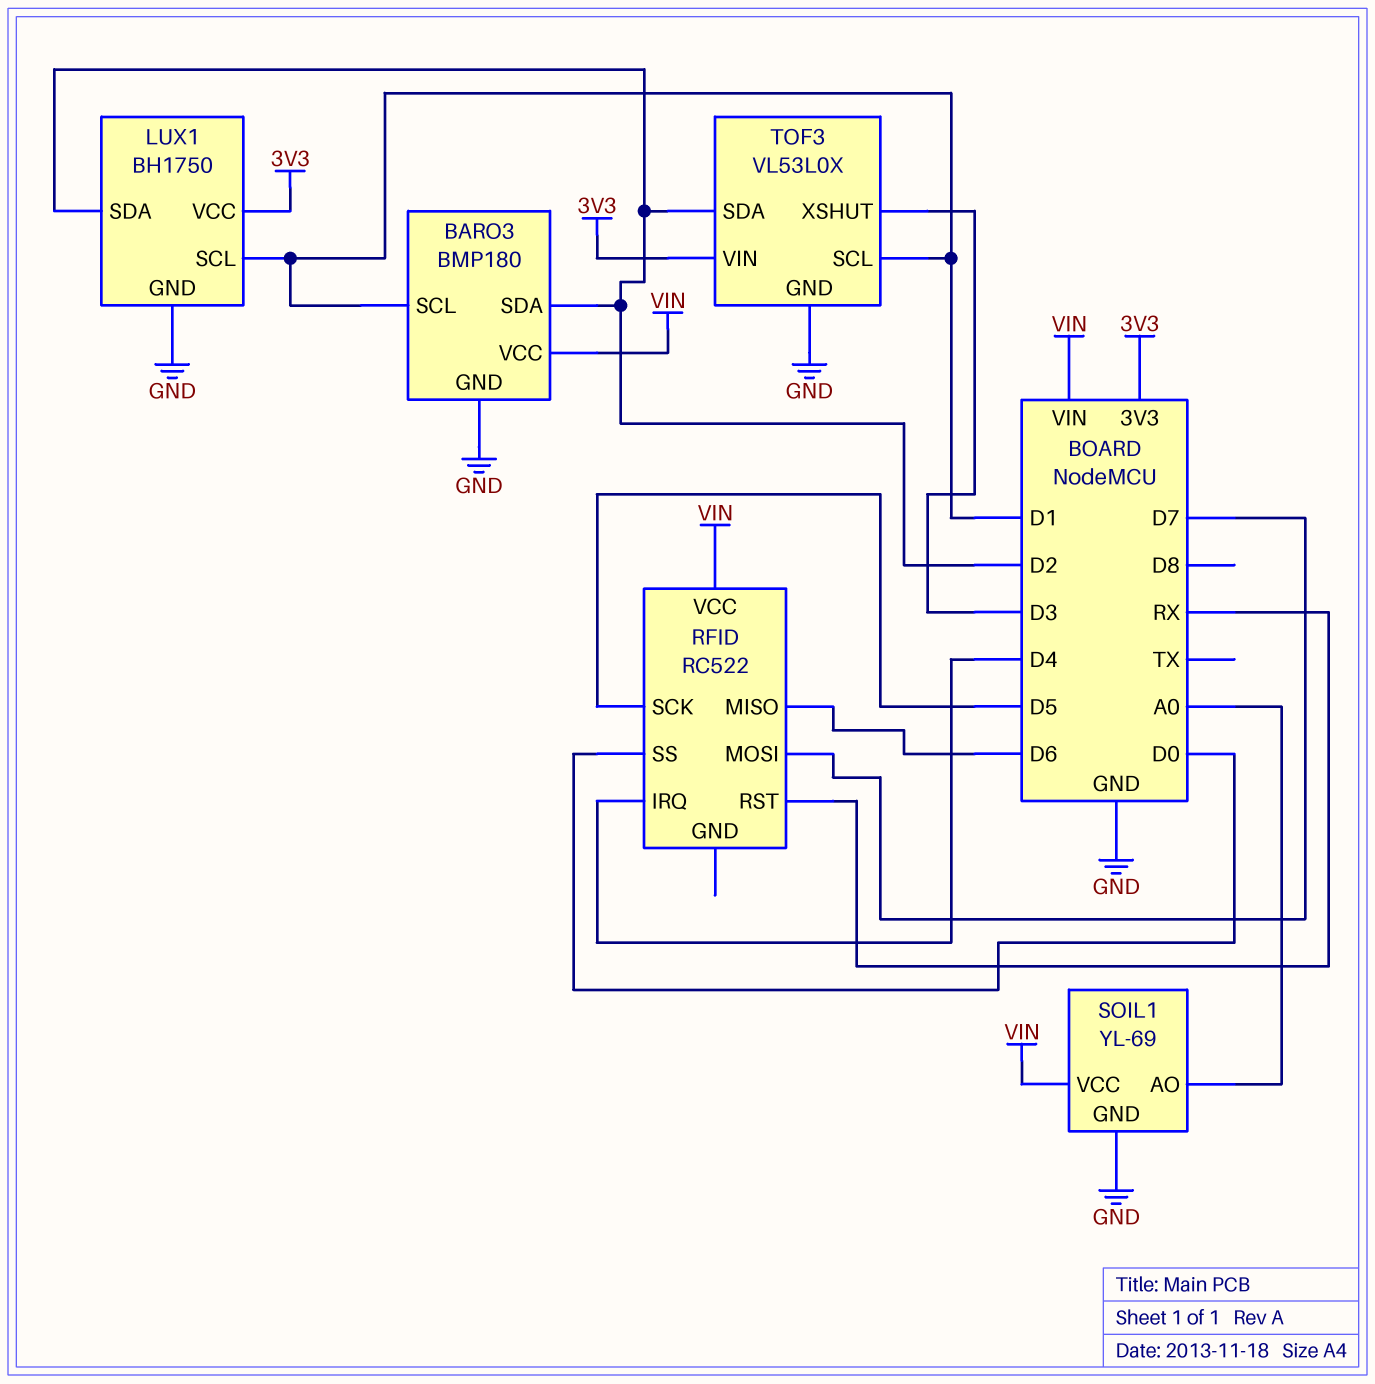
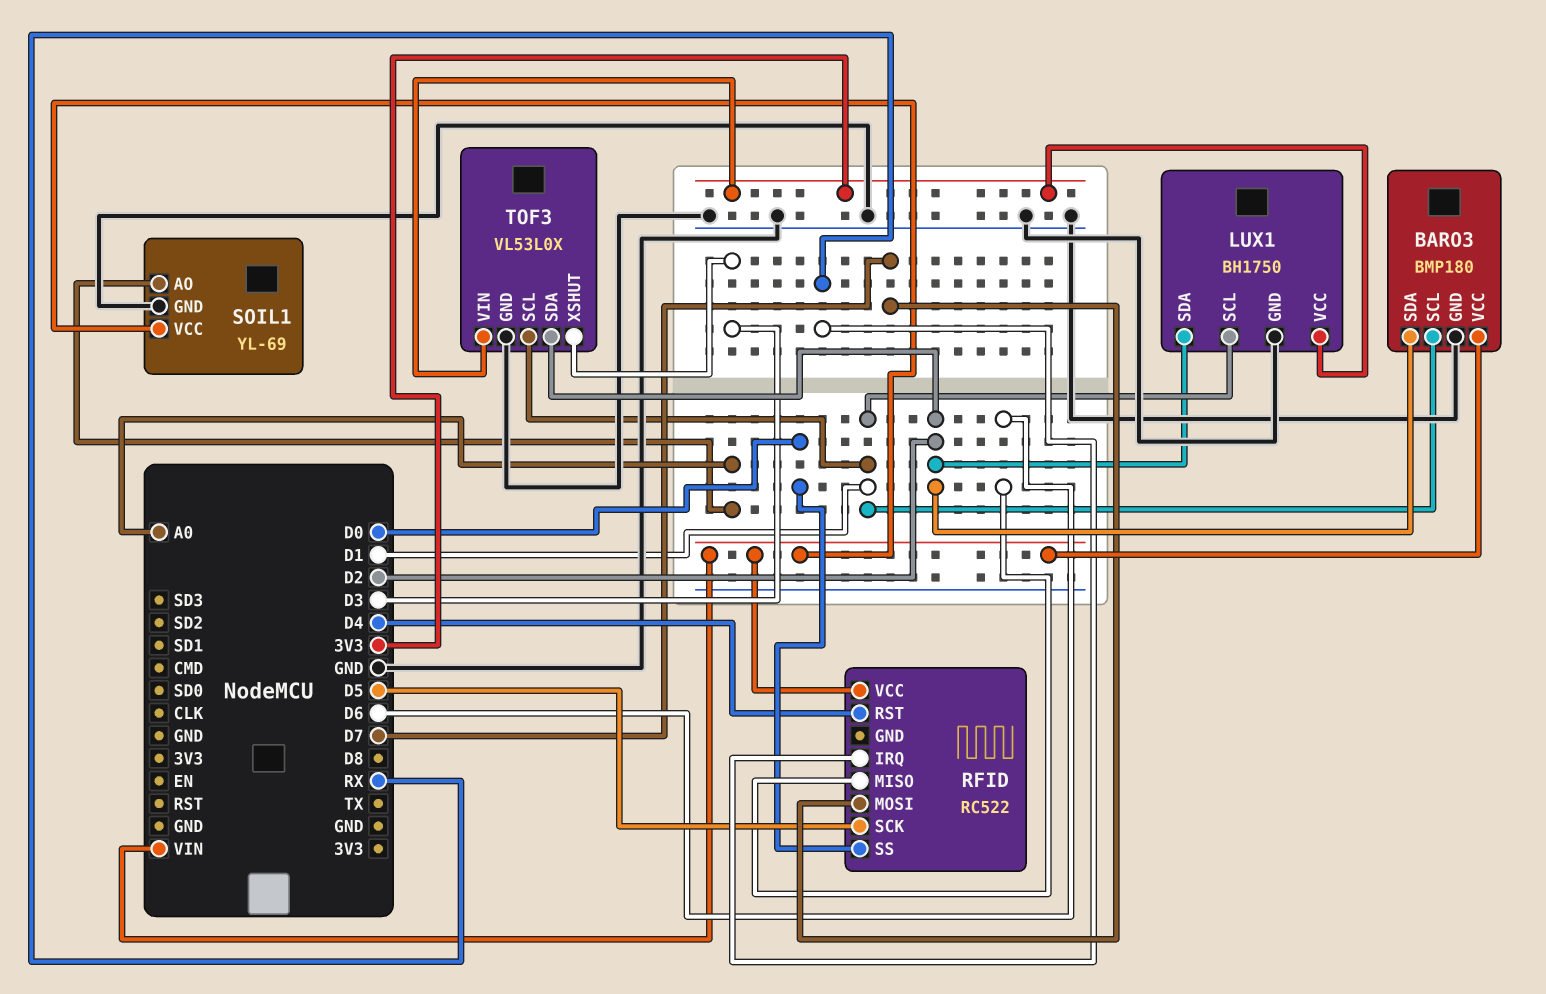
RFID pin IRQ: D4 -> RX
RFID pin RST: RX -> D4

